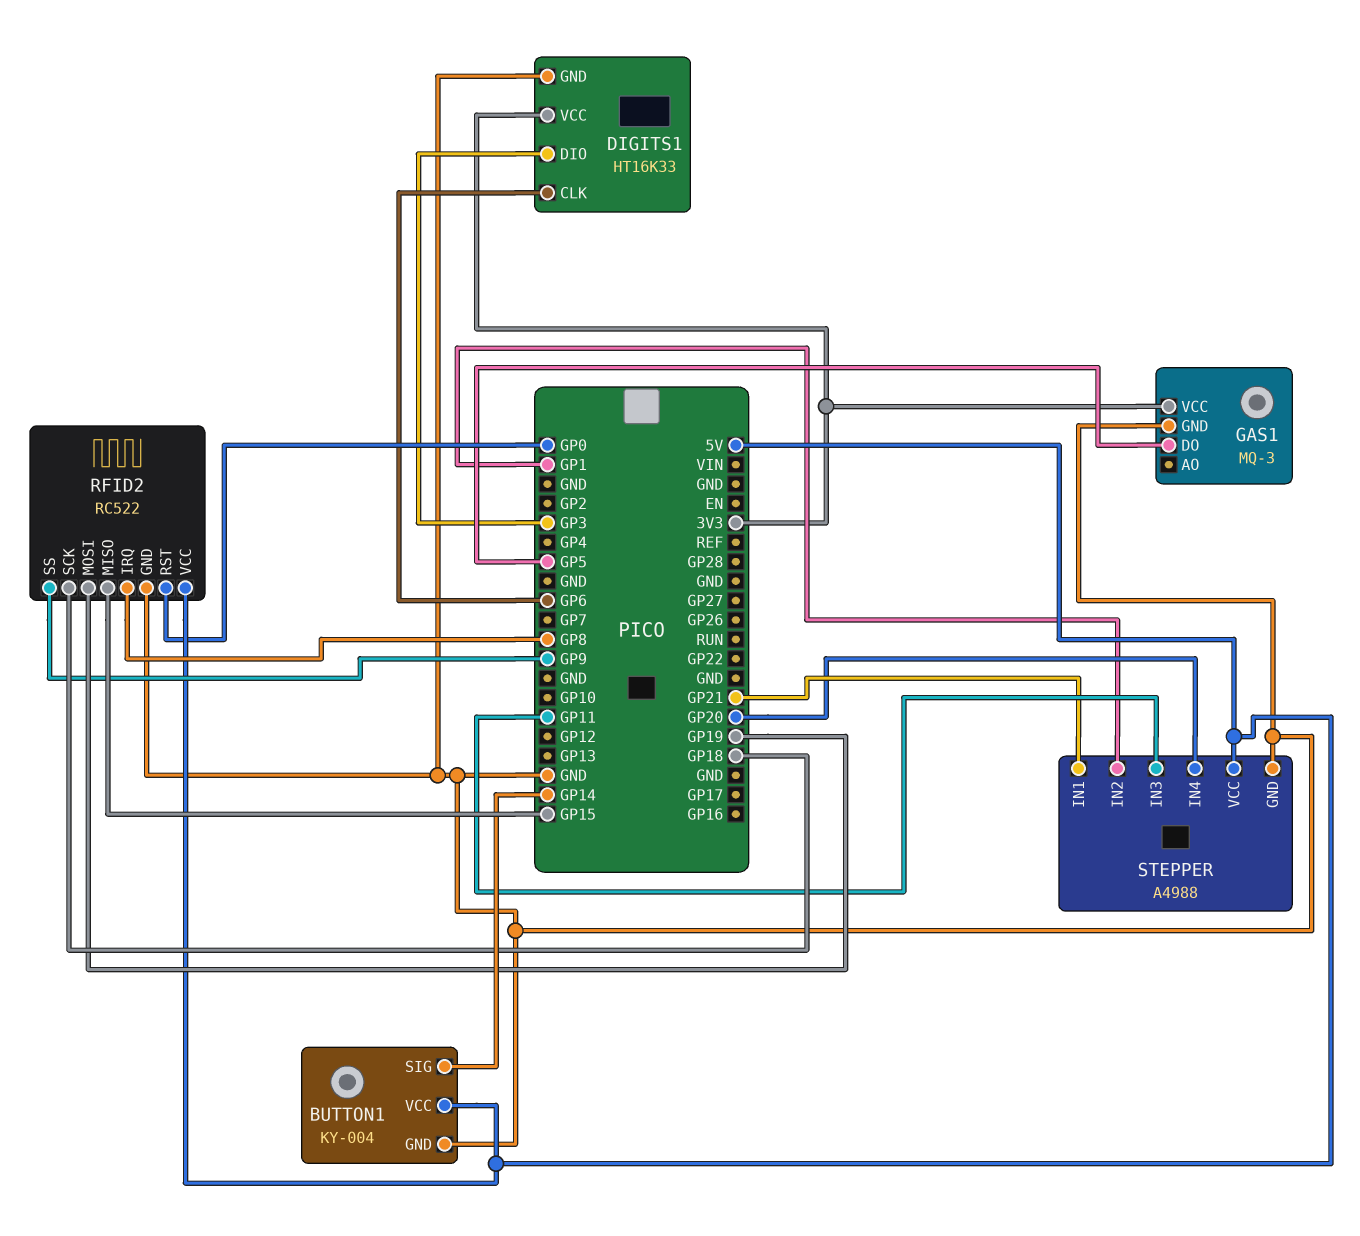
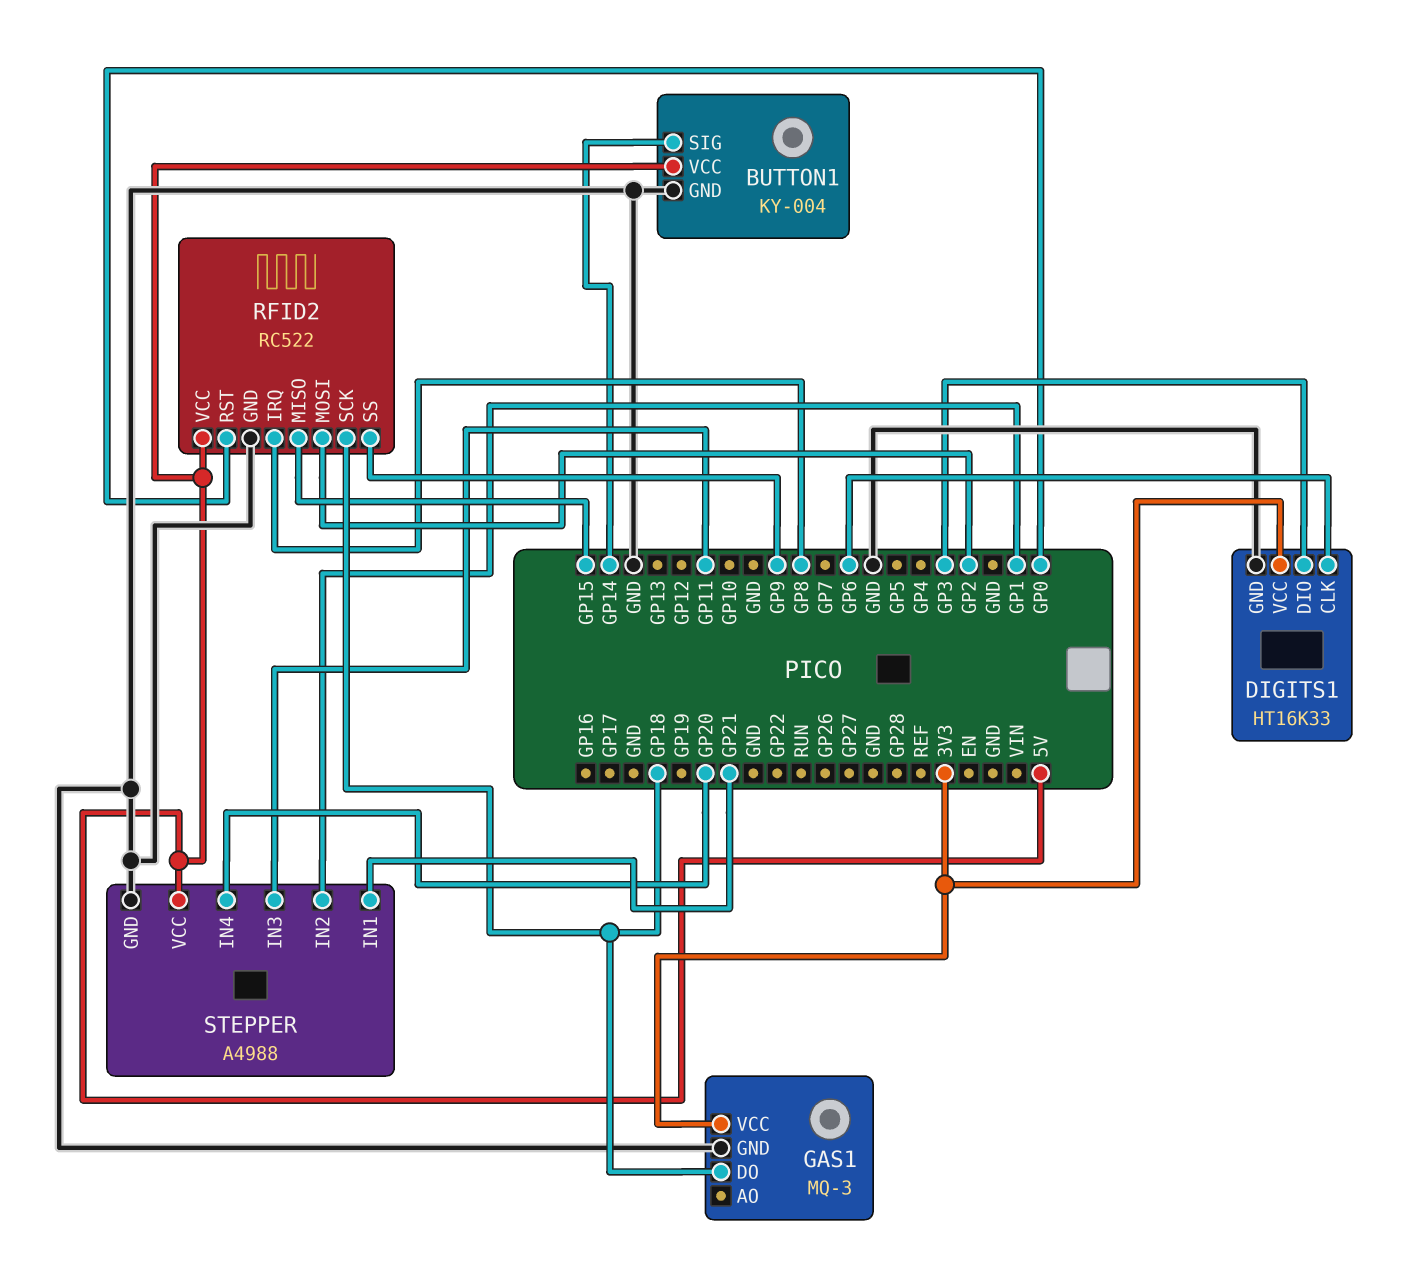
GAS1 pin DO: GP5 -> GP18
RFID2 pin MOSI: GP19 -> GP2

